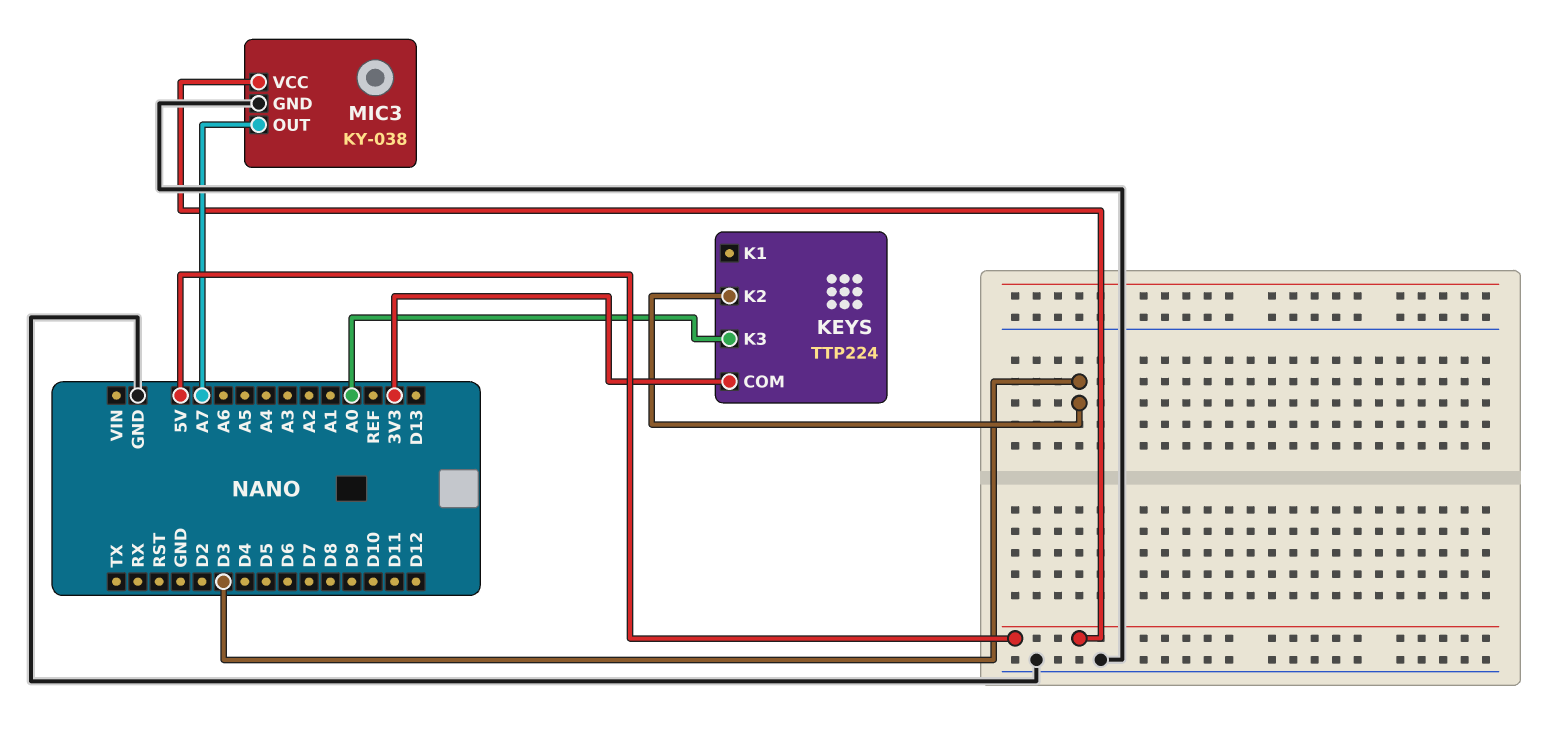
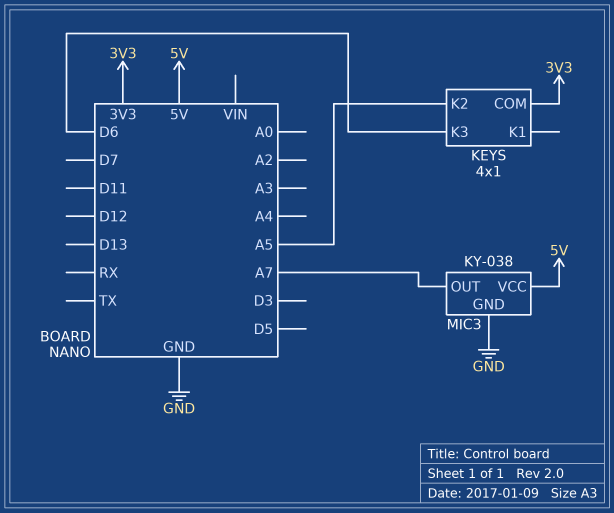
KEYS: TTP224 -> 4x1
KEYS pin K2: D3 -> A5
KEYS pin K3: A0 -> D6

